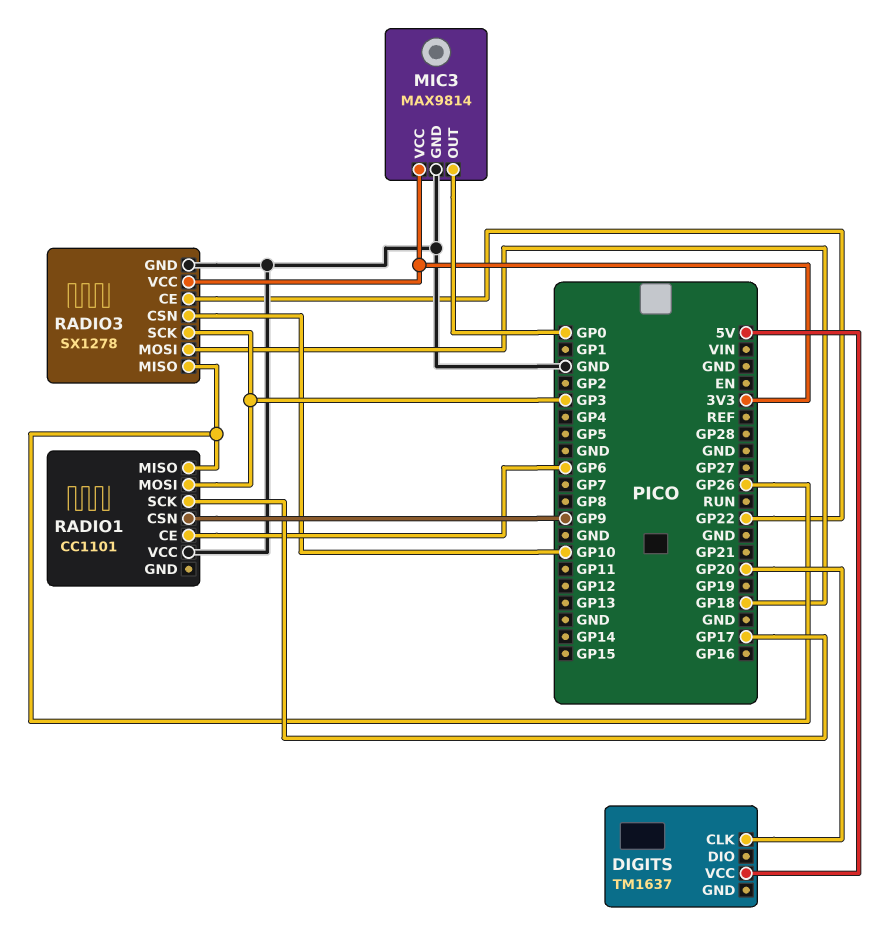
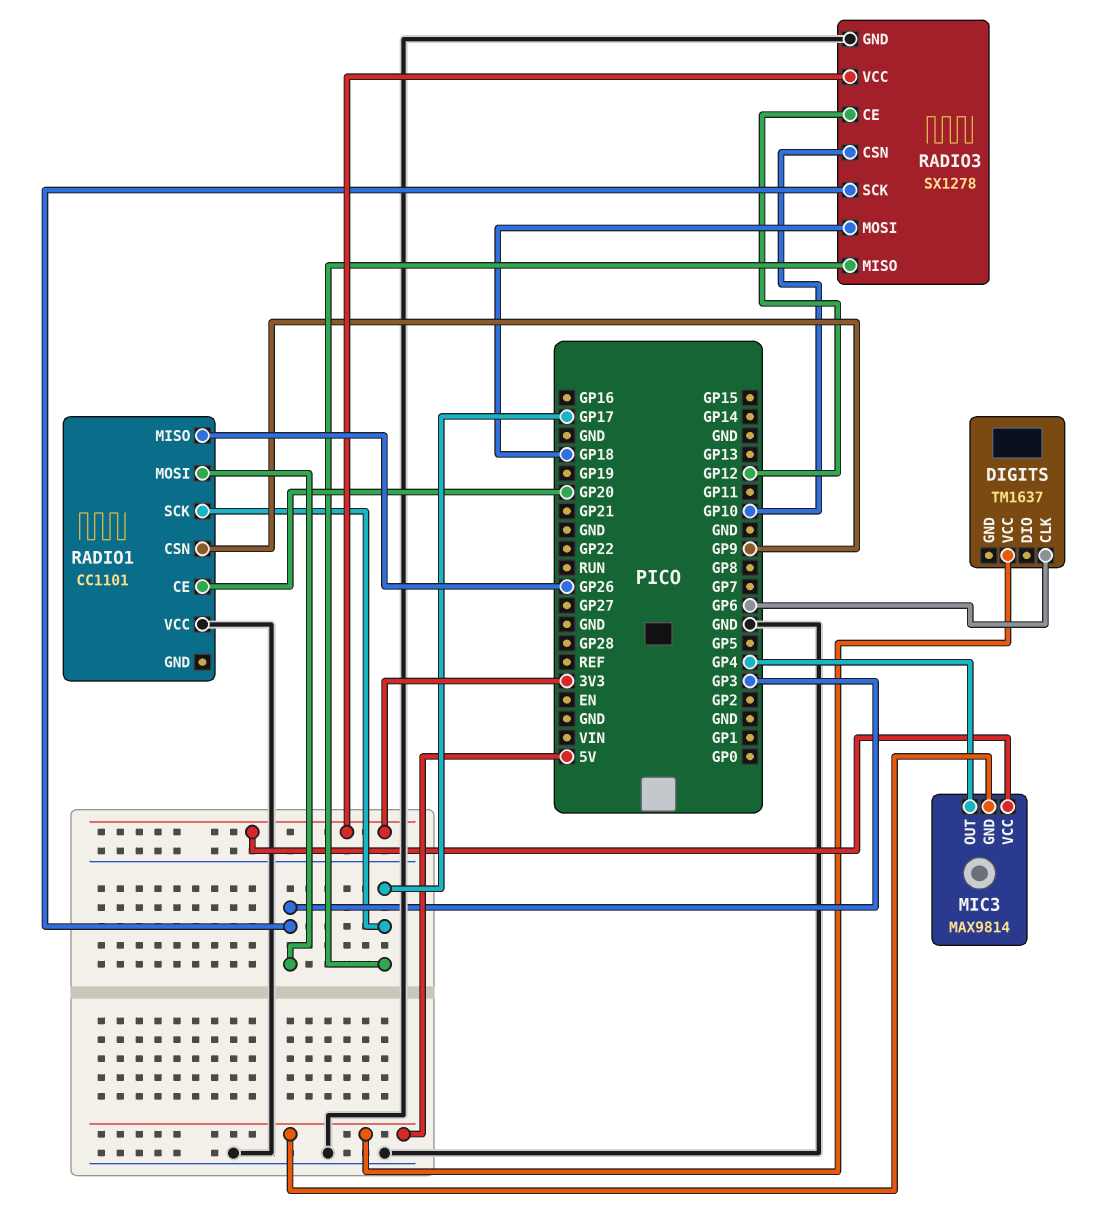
DIGITS pin CLK: GP20 -> GP6
MIC3 pin GND: GND -> 5V
MIC3 pin OUT: GP0 -> GP4
RADIO1 pin CE: GP6 -> GP20
RADIO3 pin CE: GP22 -> GP12
RADIO3 pin MISO: GP26 -> GP17

